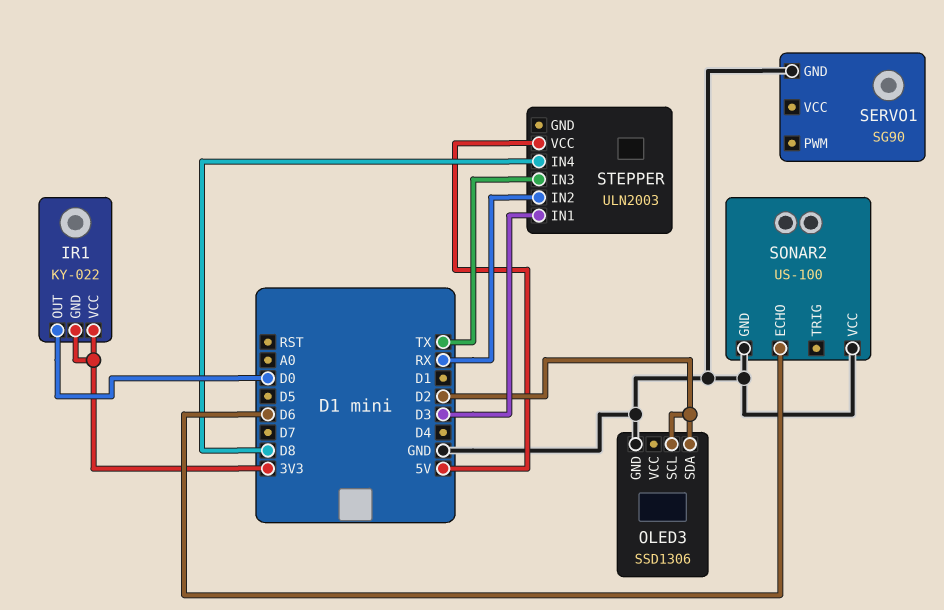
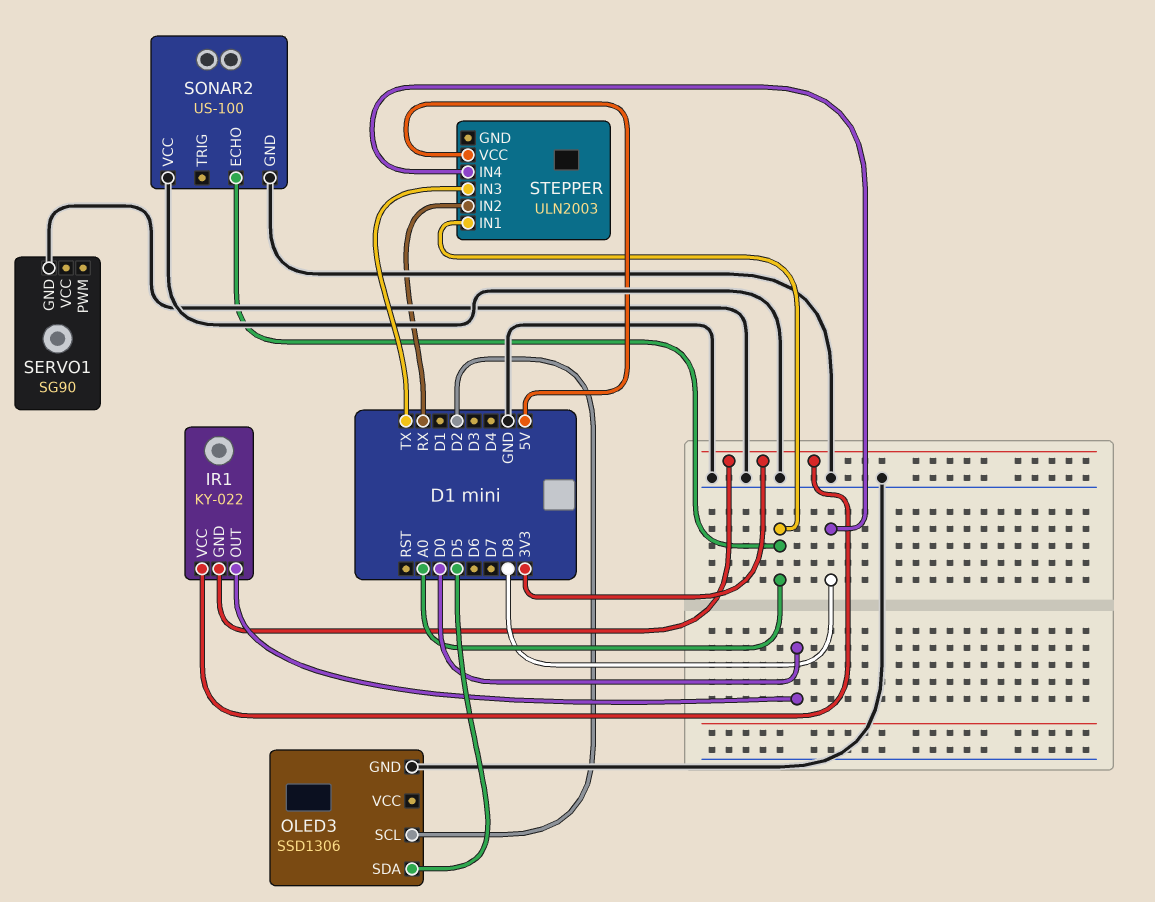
OLED3 pin SDA: D2 -> D5
SONAR2 pin ECHO: D6 -> A0
STEPPER pin IN1: D3 -> A0

